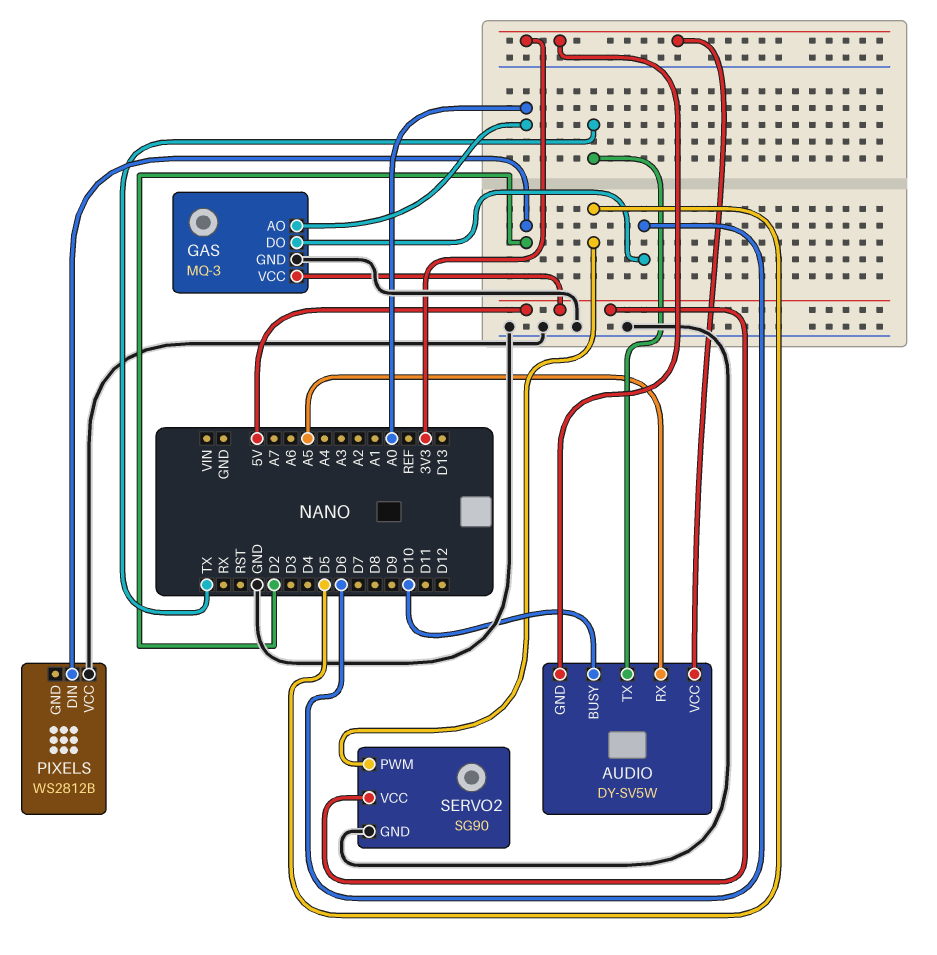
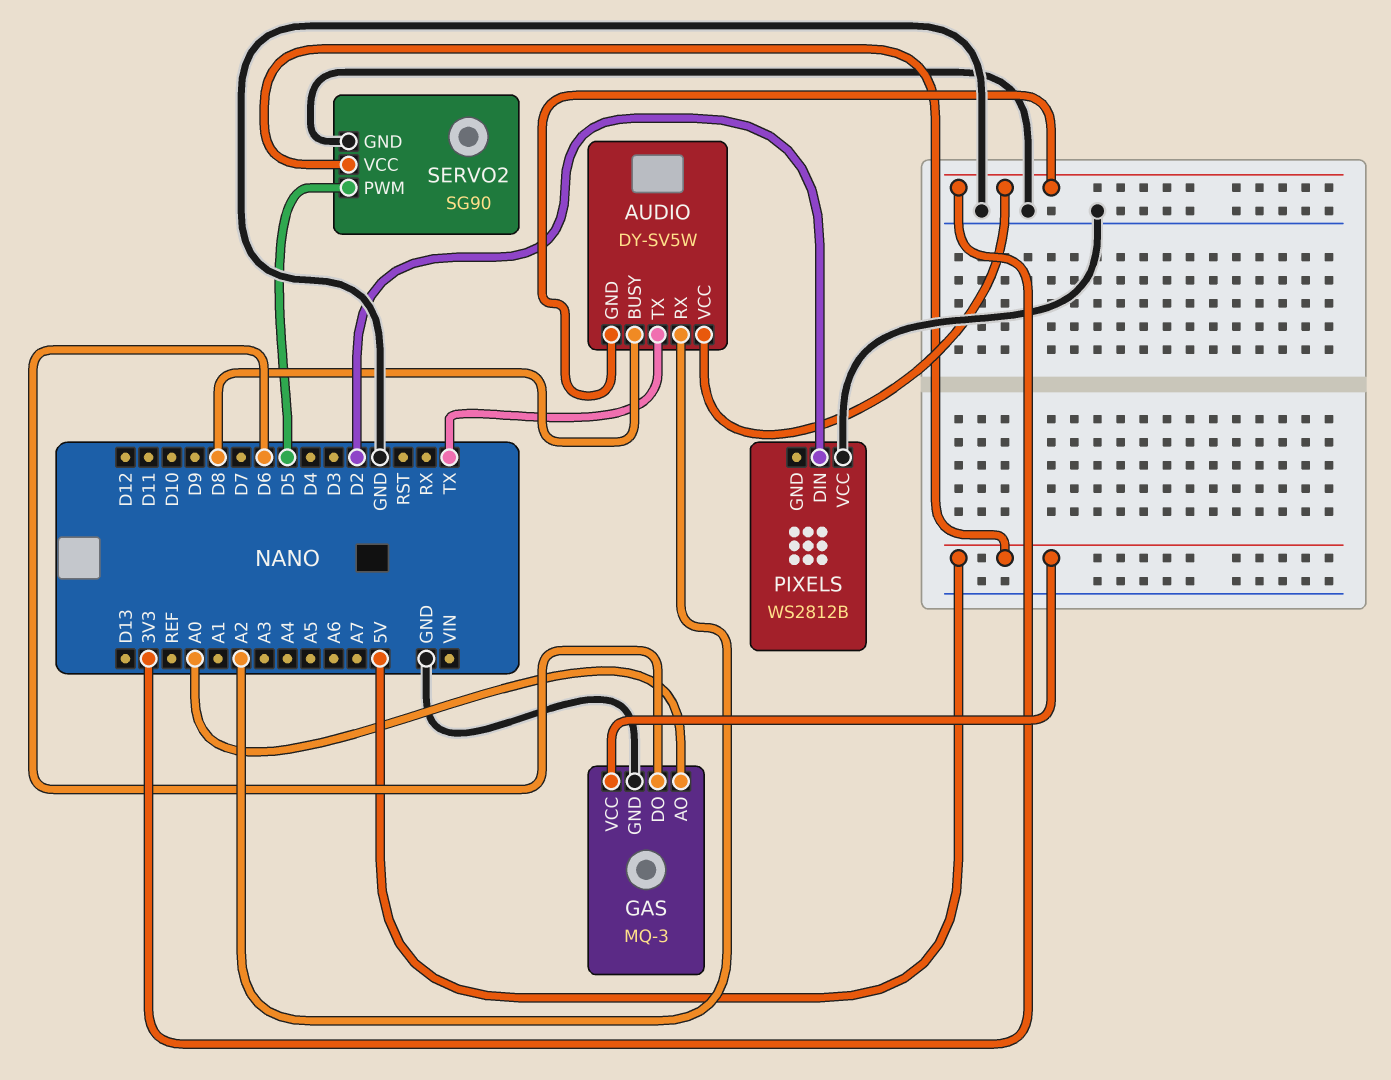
AUDIO pin BUSY: D10 -> D8
AUDIO pin RX: A5 -> A2

